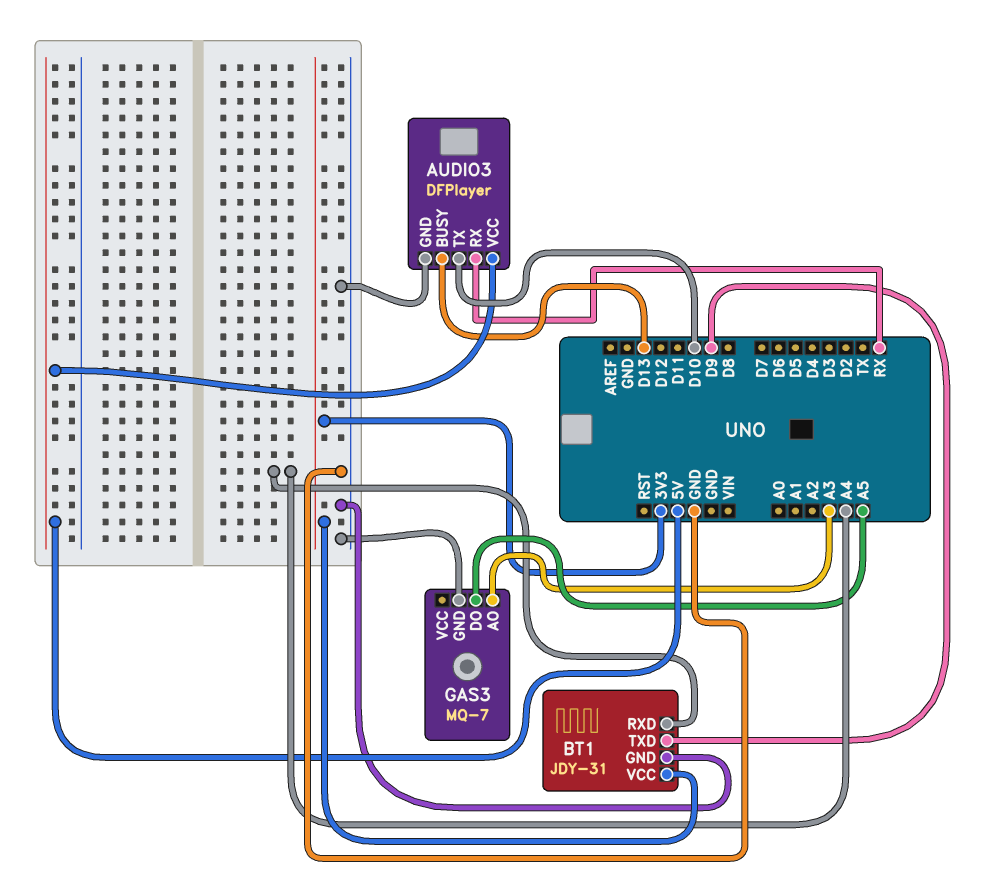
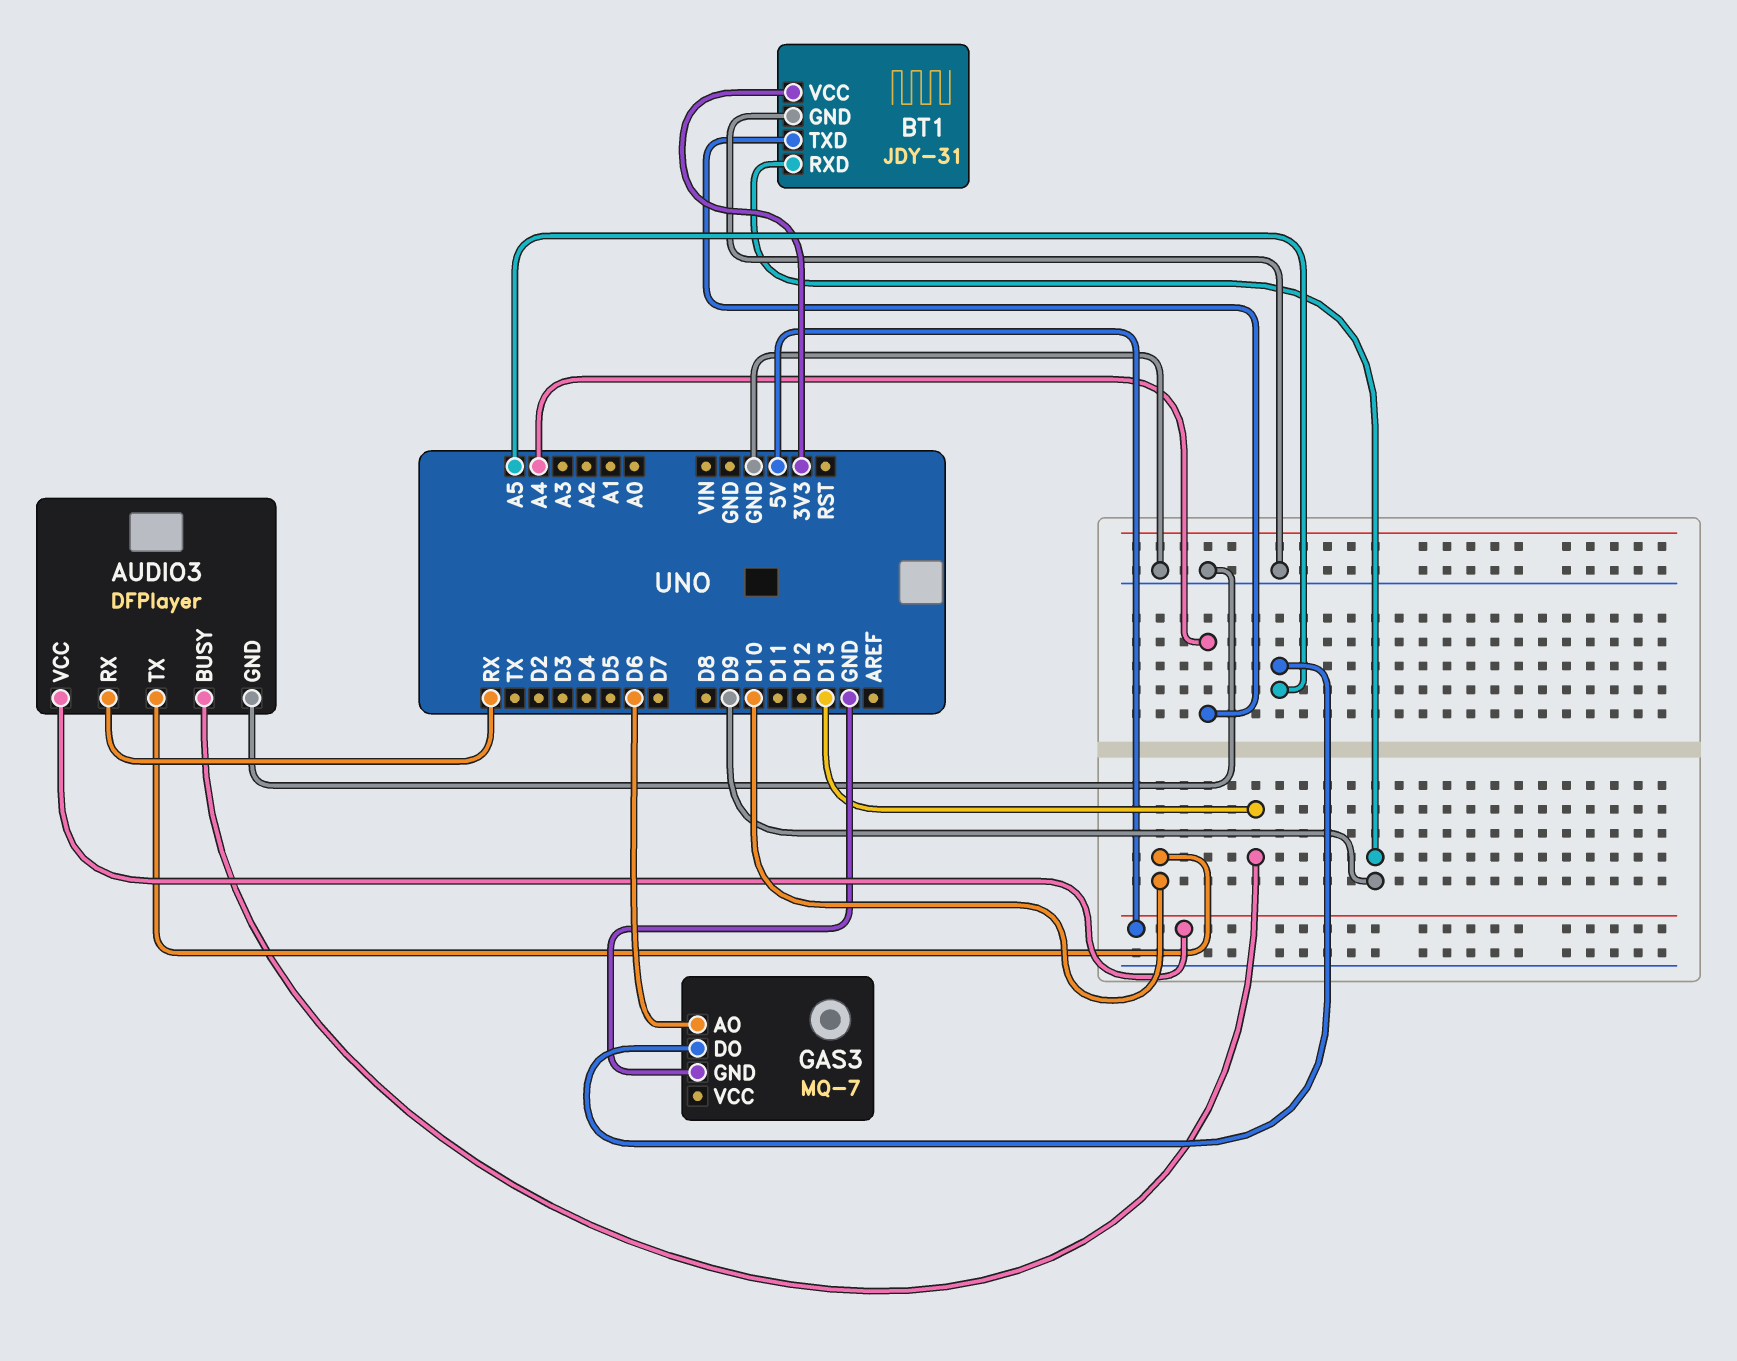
BT1 pin RXD: A4 -> D9
BT1 pin TXD: D9 -> A4
GAS3 pin AO: A3 -> D6

